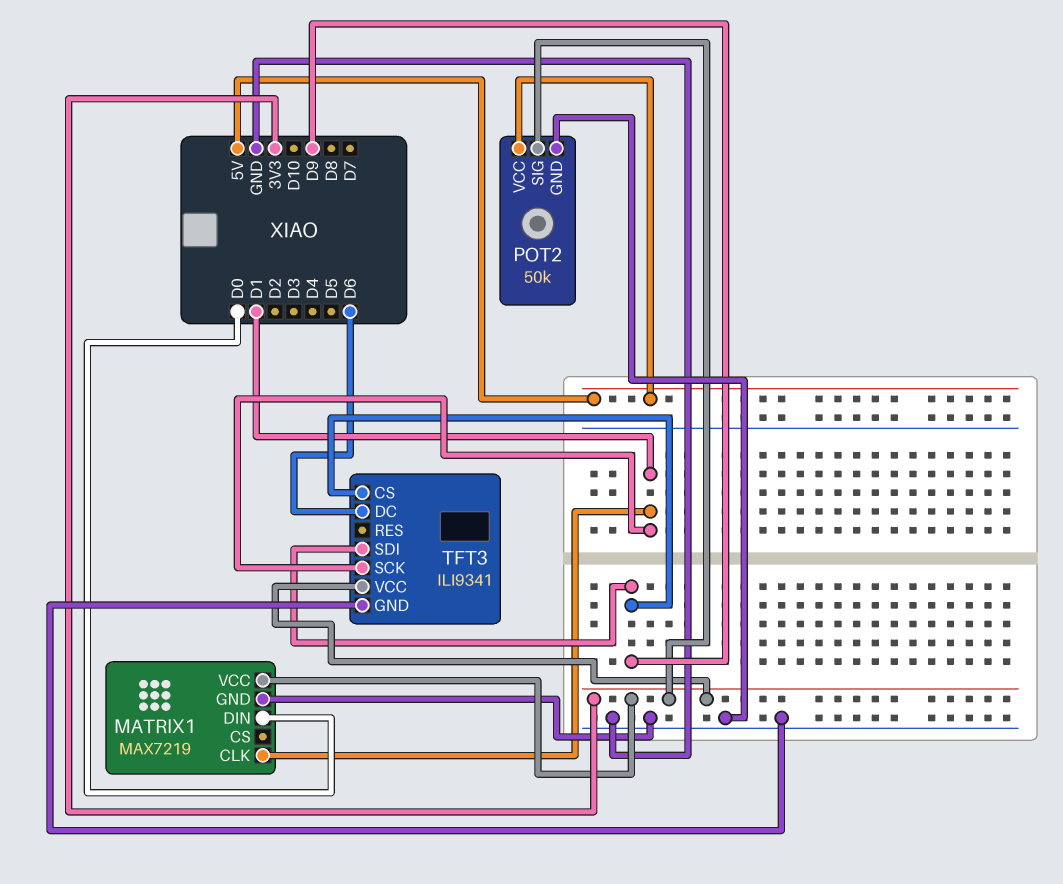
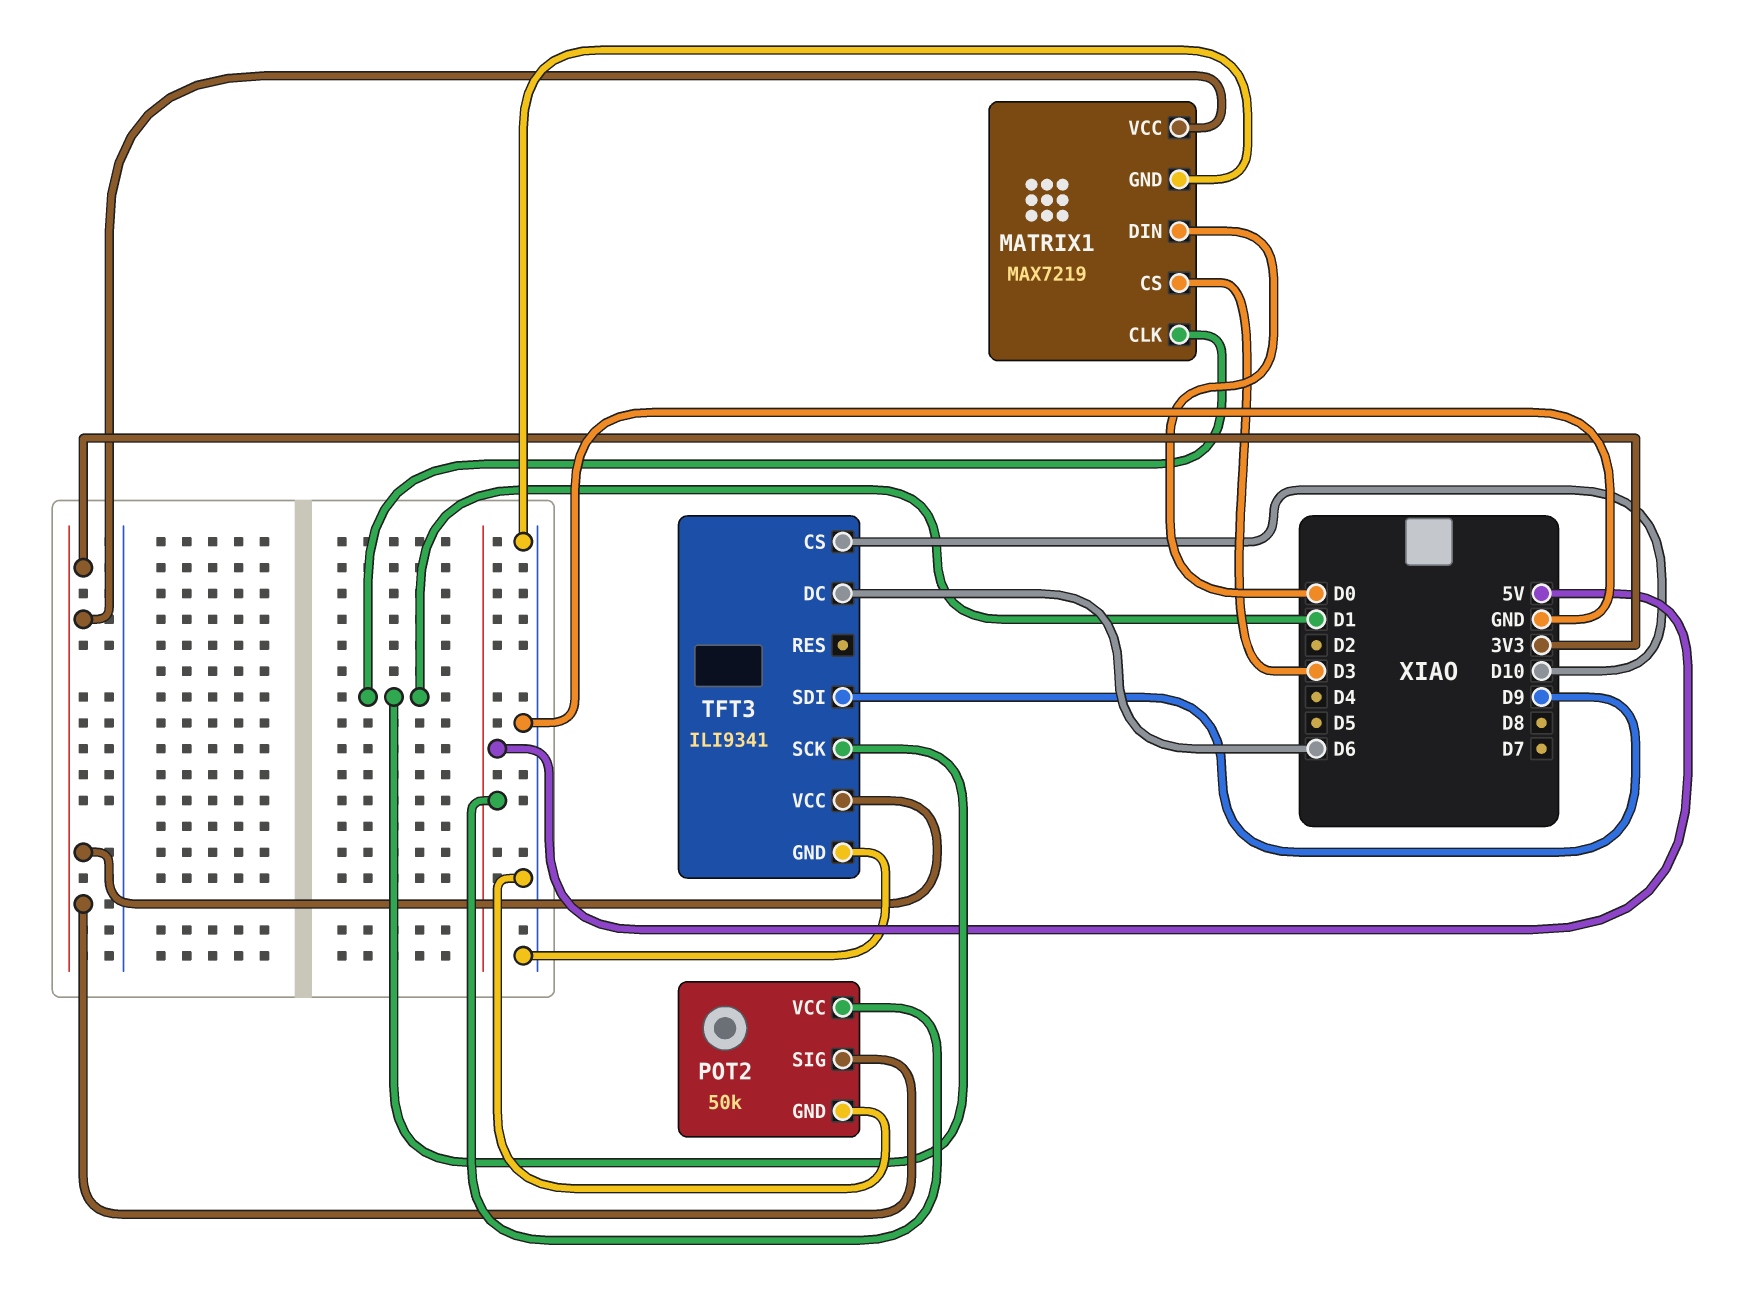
MATRIX1 pin CS: none -> D3
TFT3 pin CS: D9 -> D10

